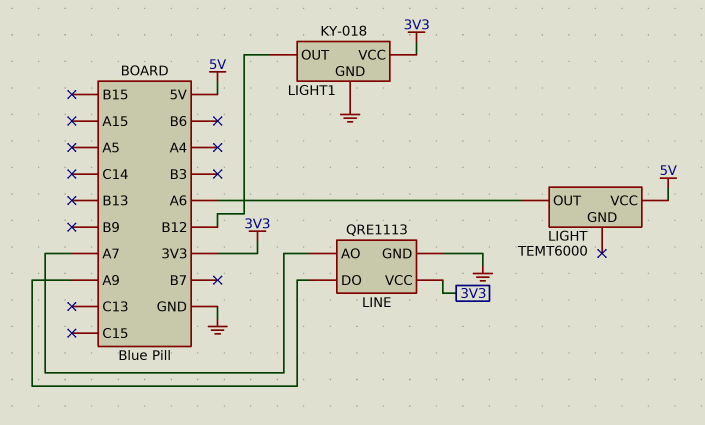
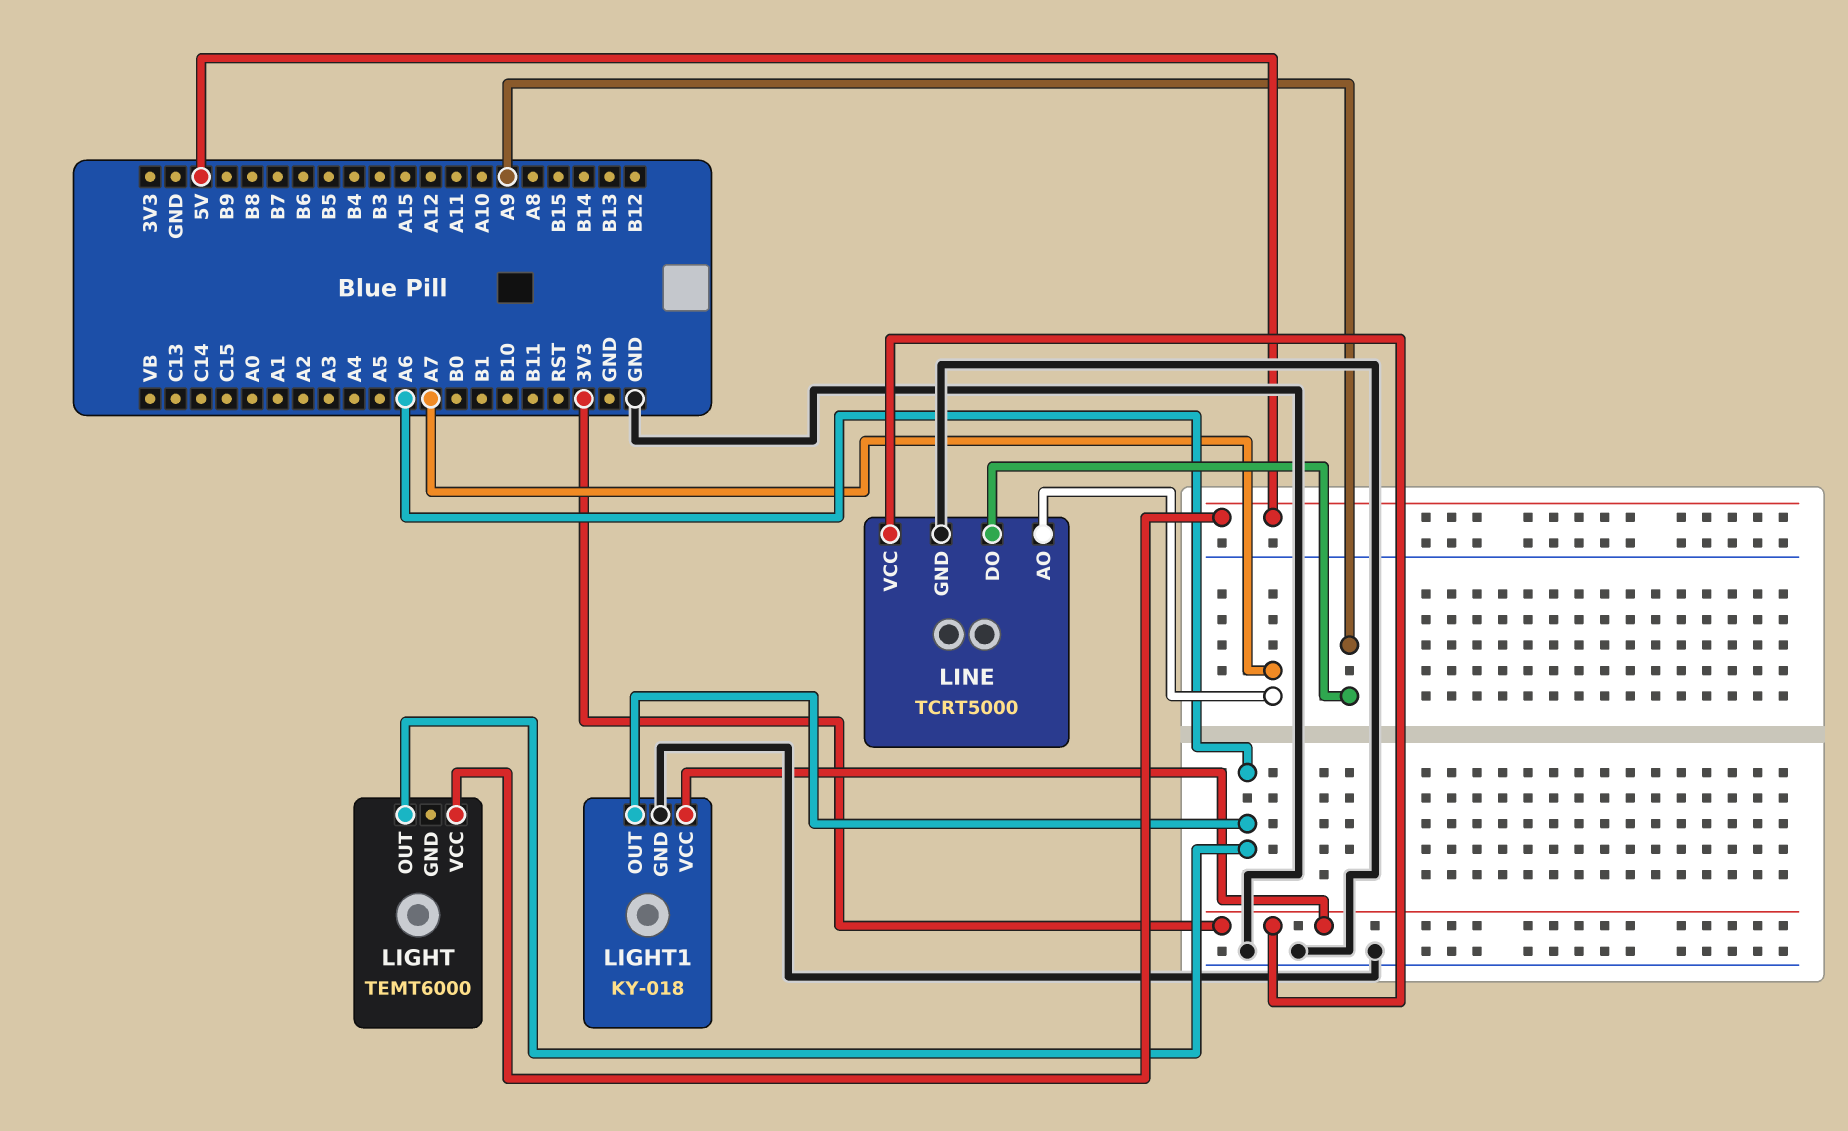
LIGHT1 pin OUT: B12 -> A6
LINE: QRE1113 -> TCRT5000

